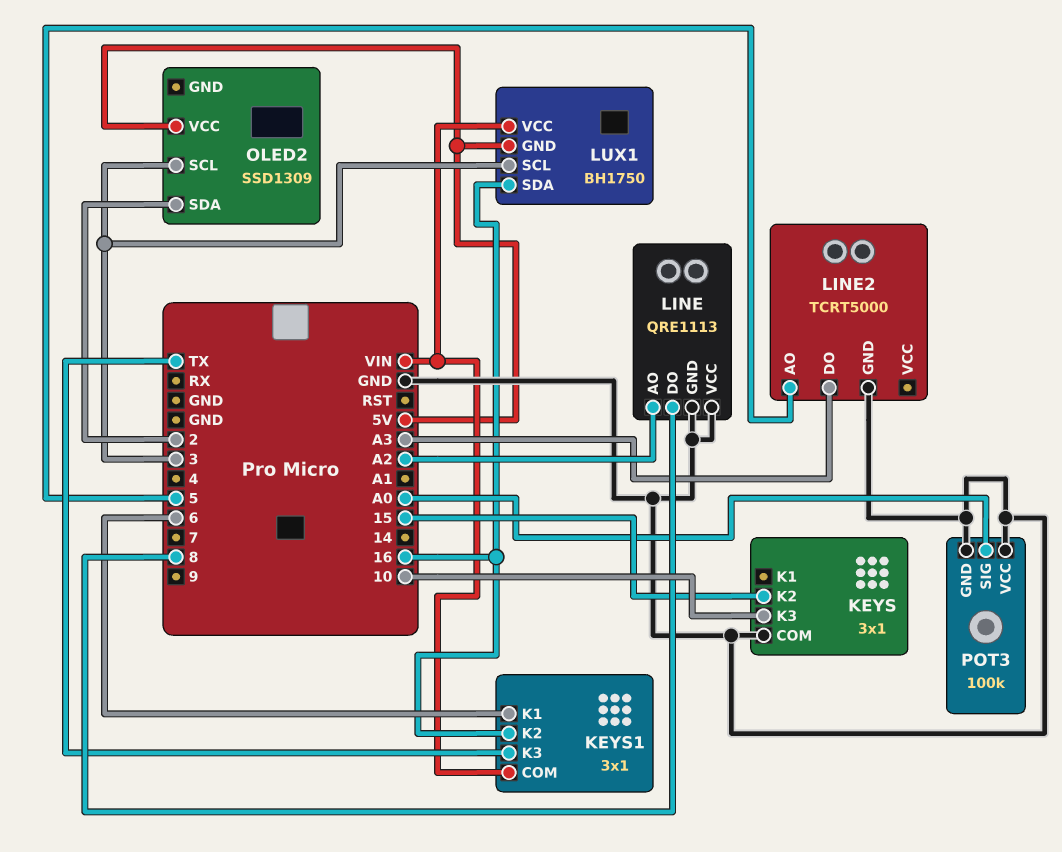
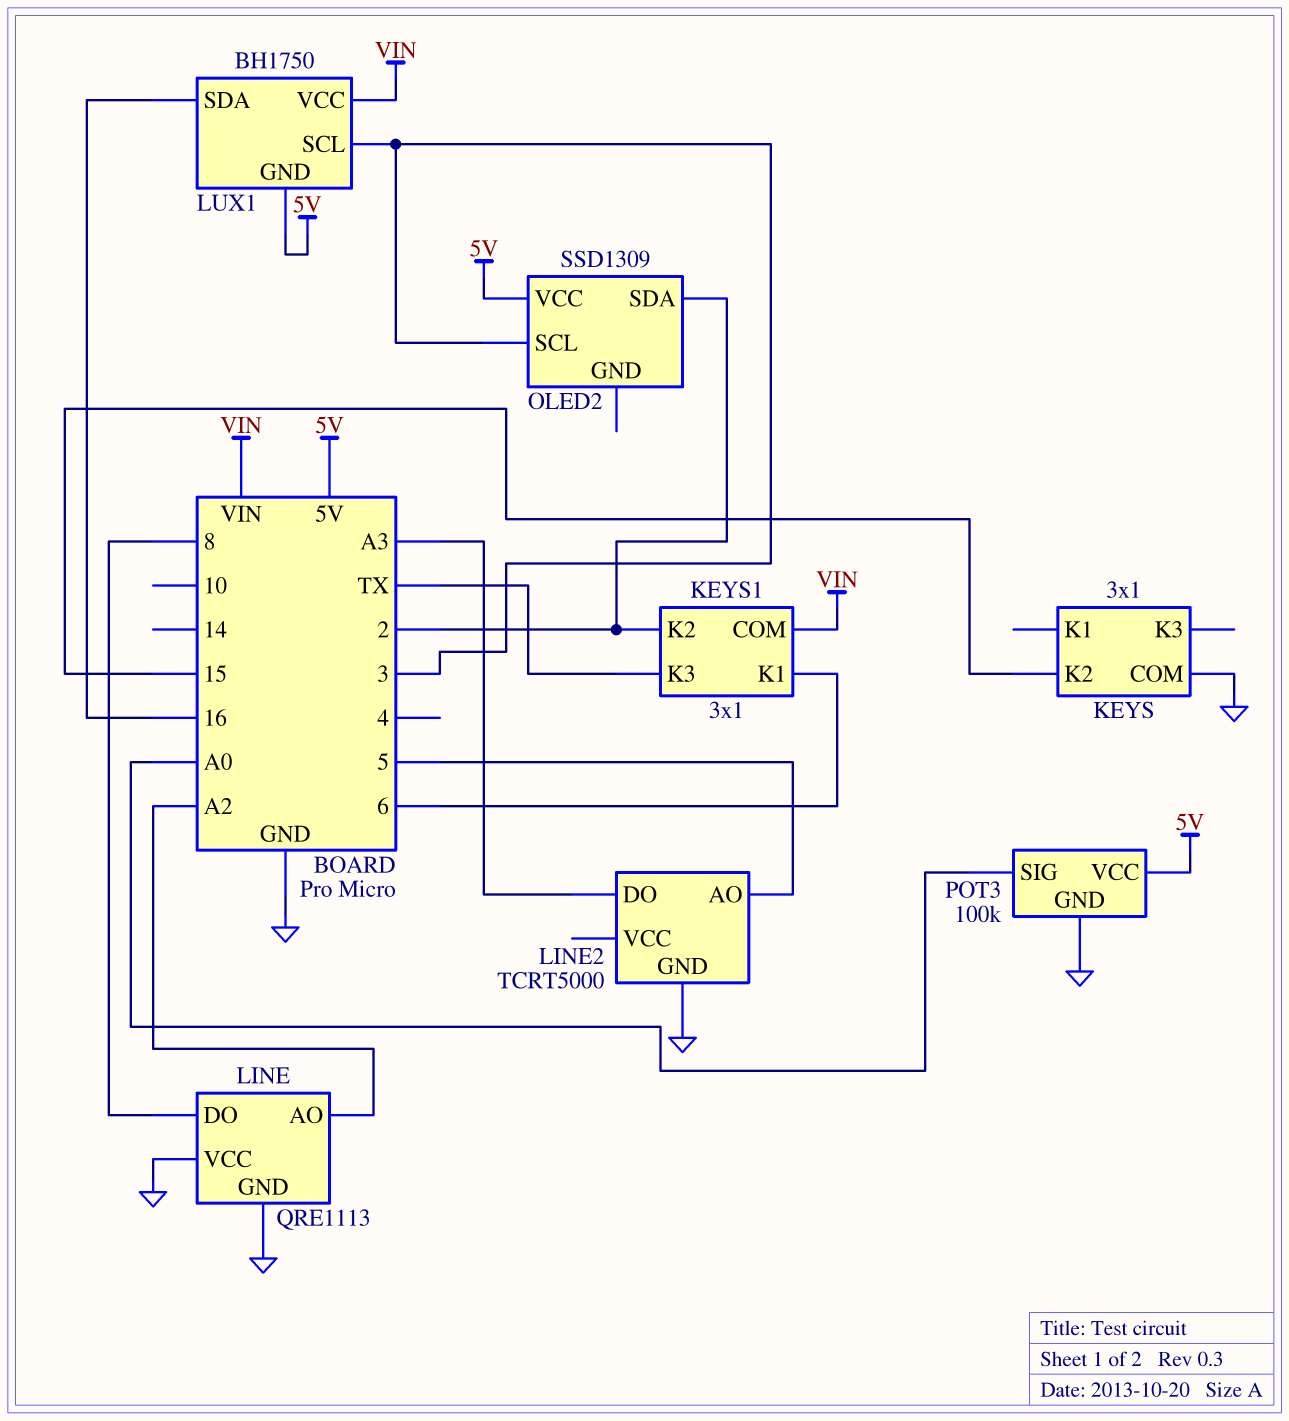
KEYS pin K3: 10 -> none
KEYS1 pin K2: 16 -> 2
POT3 pin VCC: GND -> 5V

